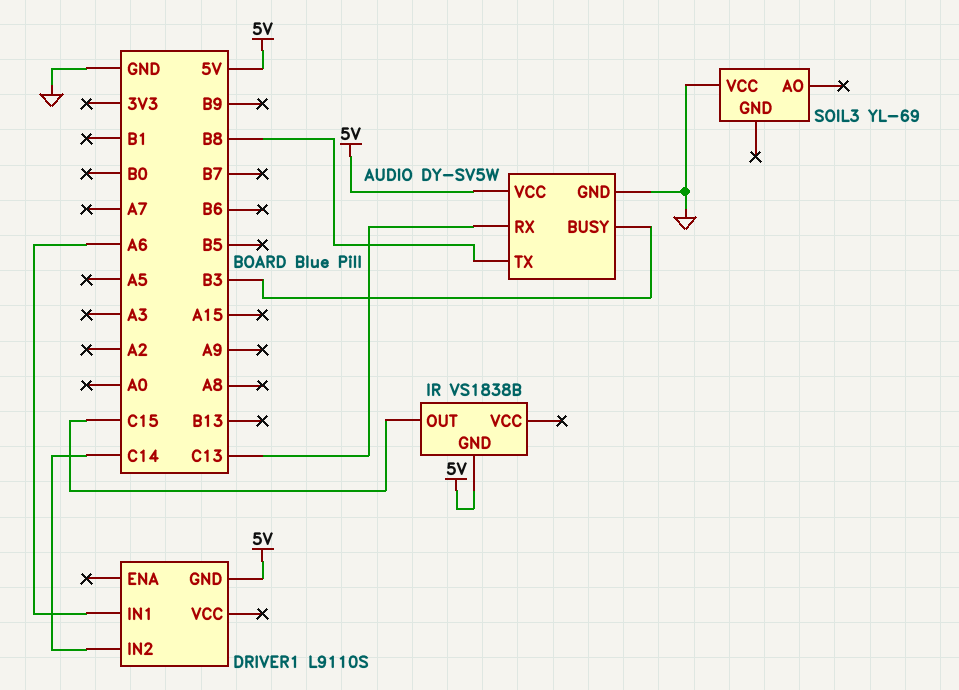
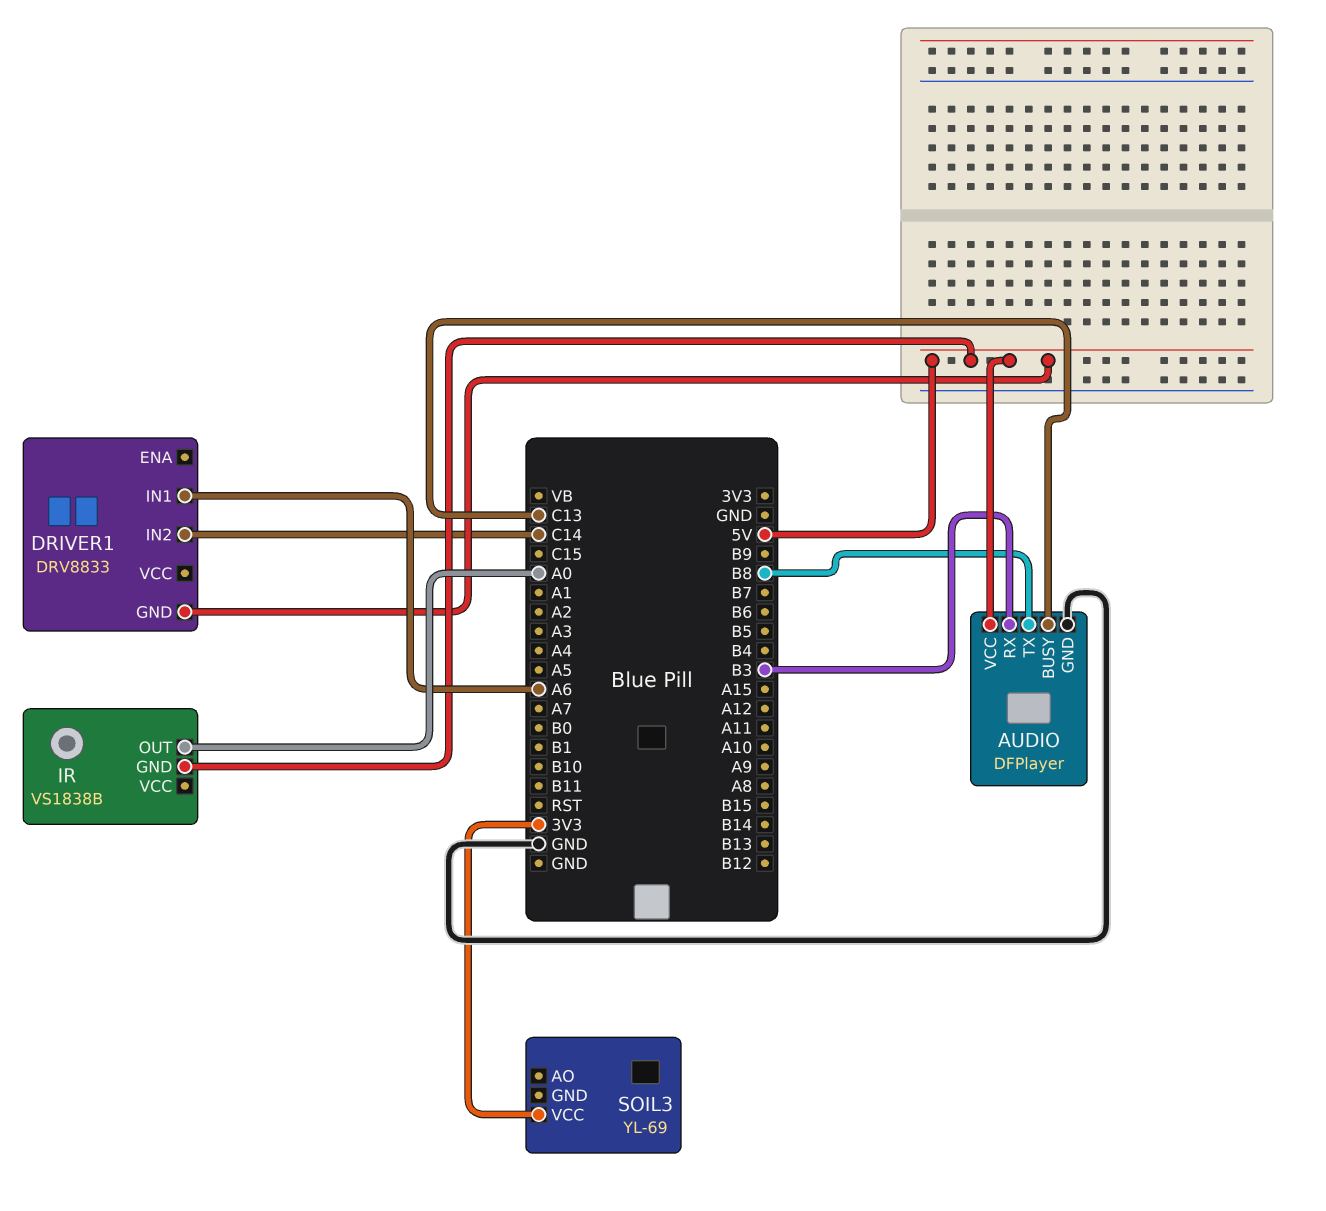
AUDIO: DY-SV5W -> DFPlayer
AUDIO pin BUSY: B3 -> C13
AUDIO pin RX: C13 -> B3
DRIVER1: L9110S -> DRV8833
IR pin OUT: C15 -> A0
SOIL3 pin VCC: GND -> 3V3

